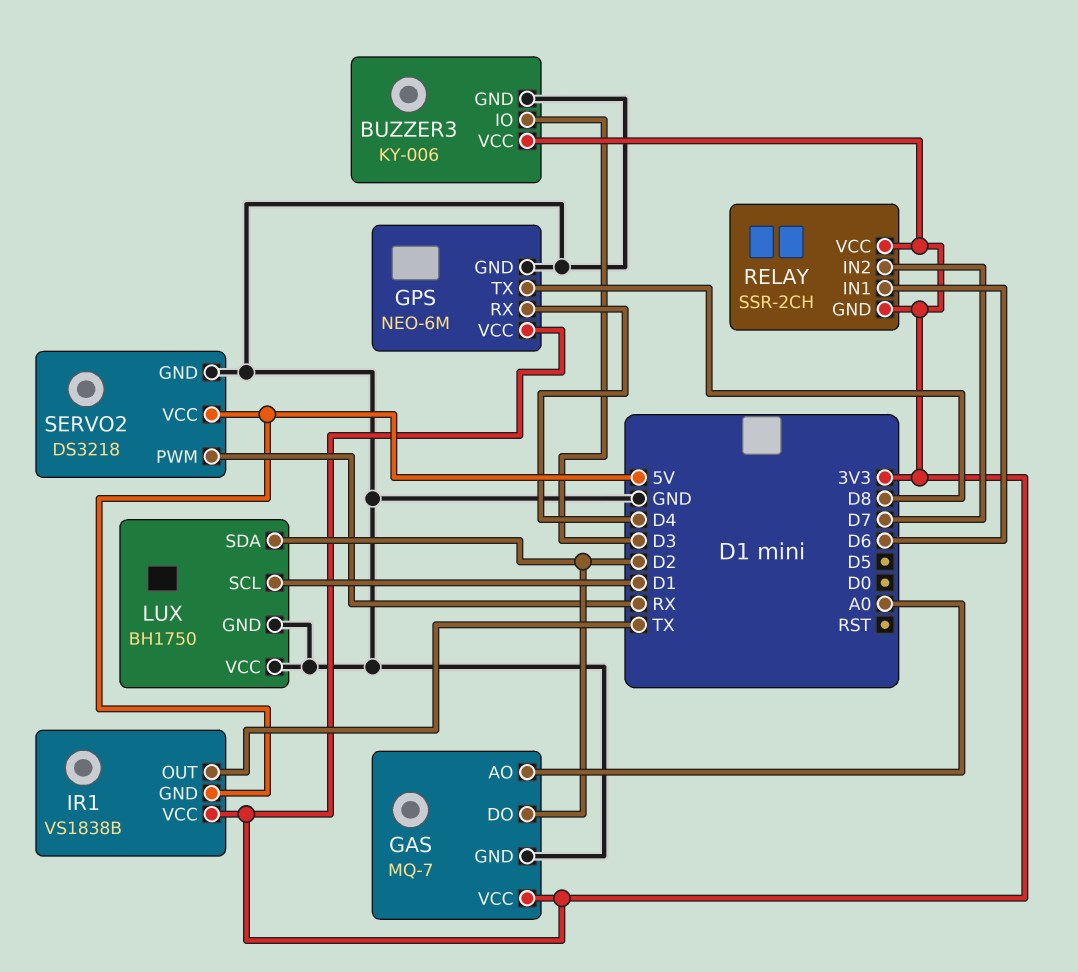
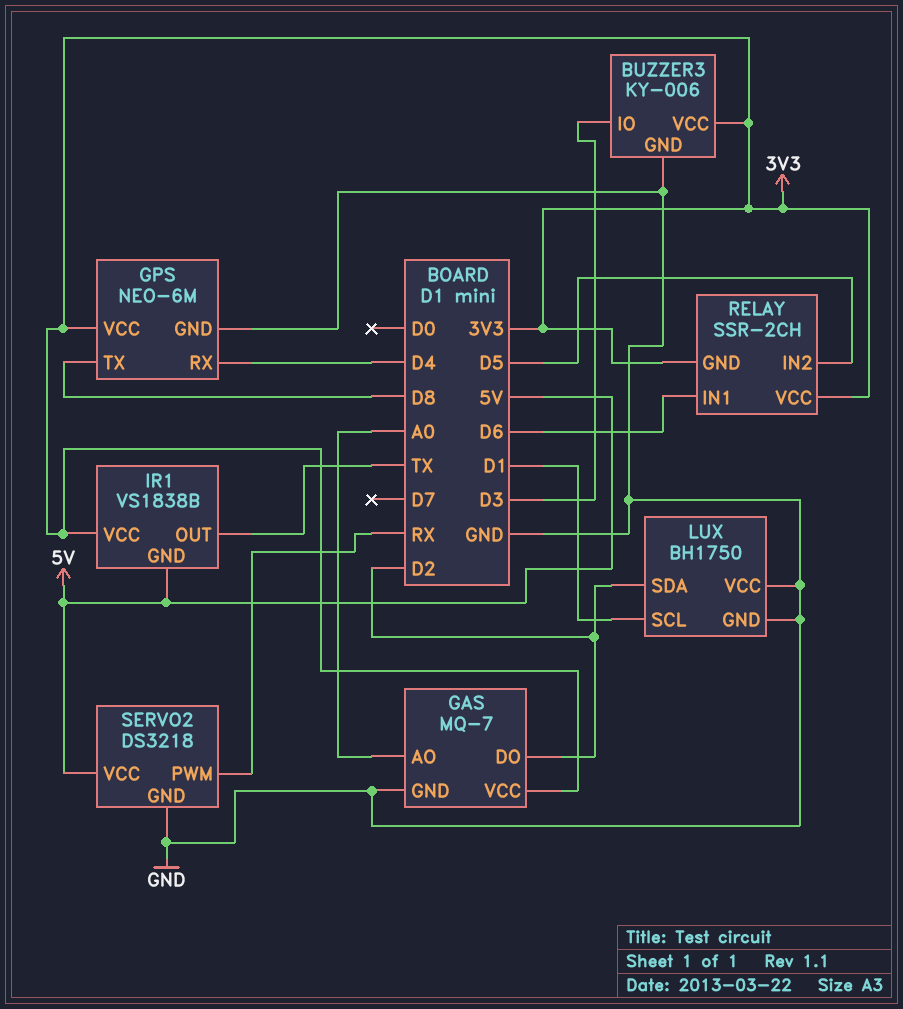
RELAY pin IN2: D7 -> D5

